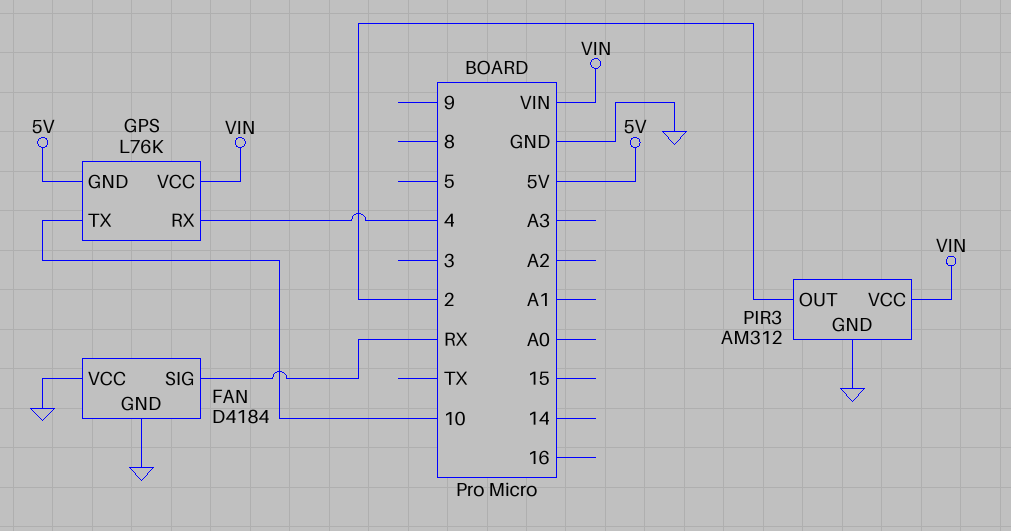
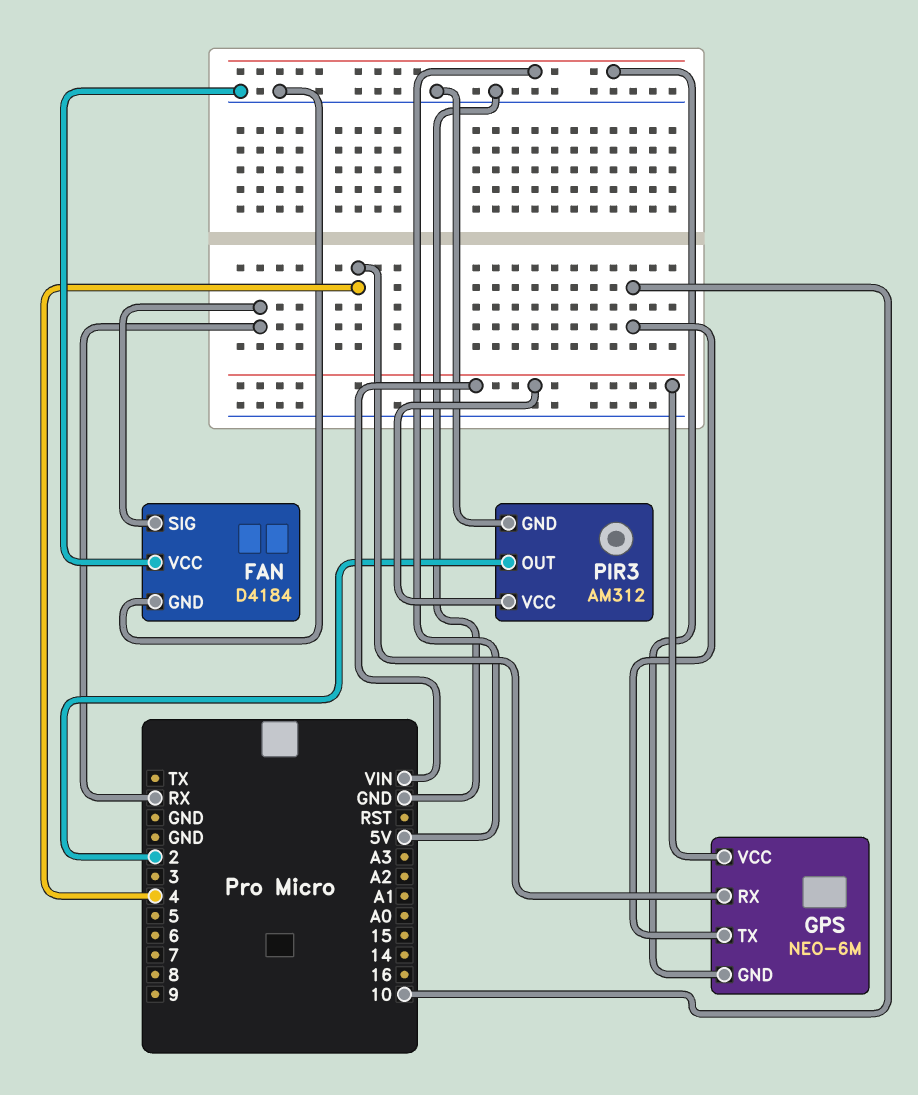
GPS: L76K -> NEO-6M

